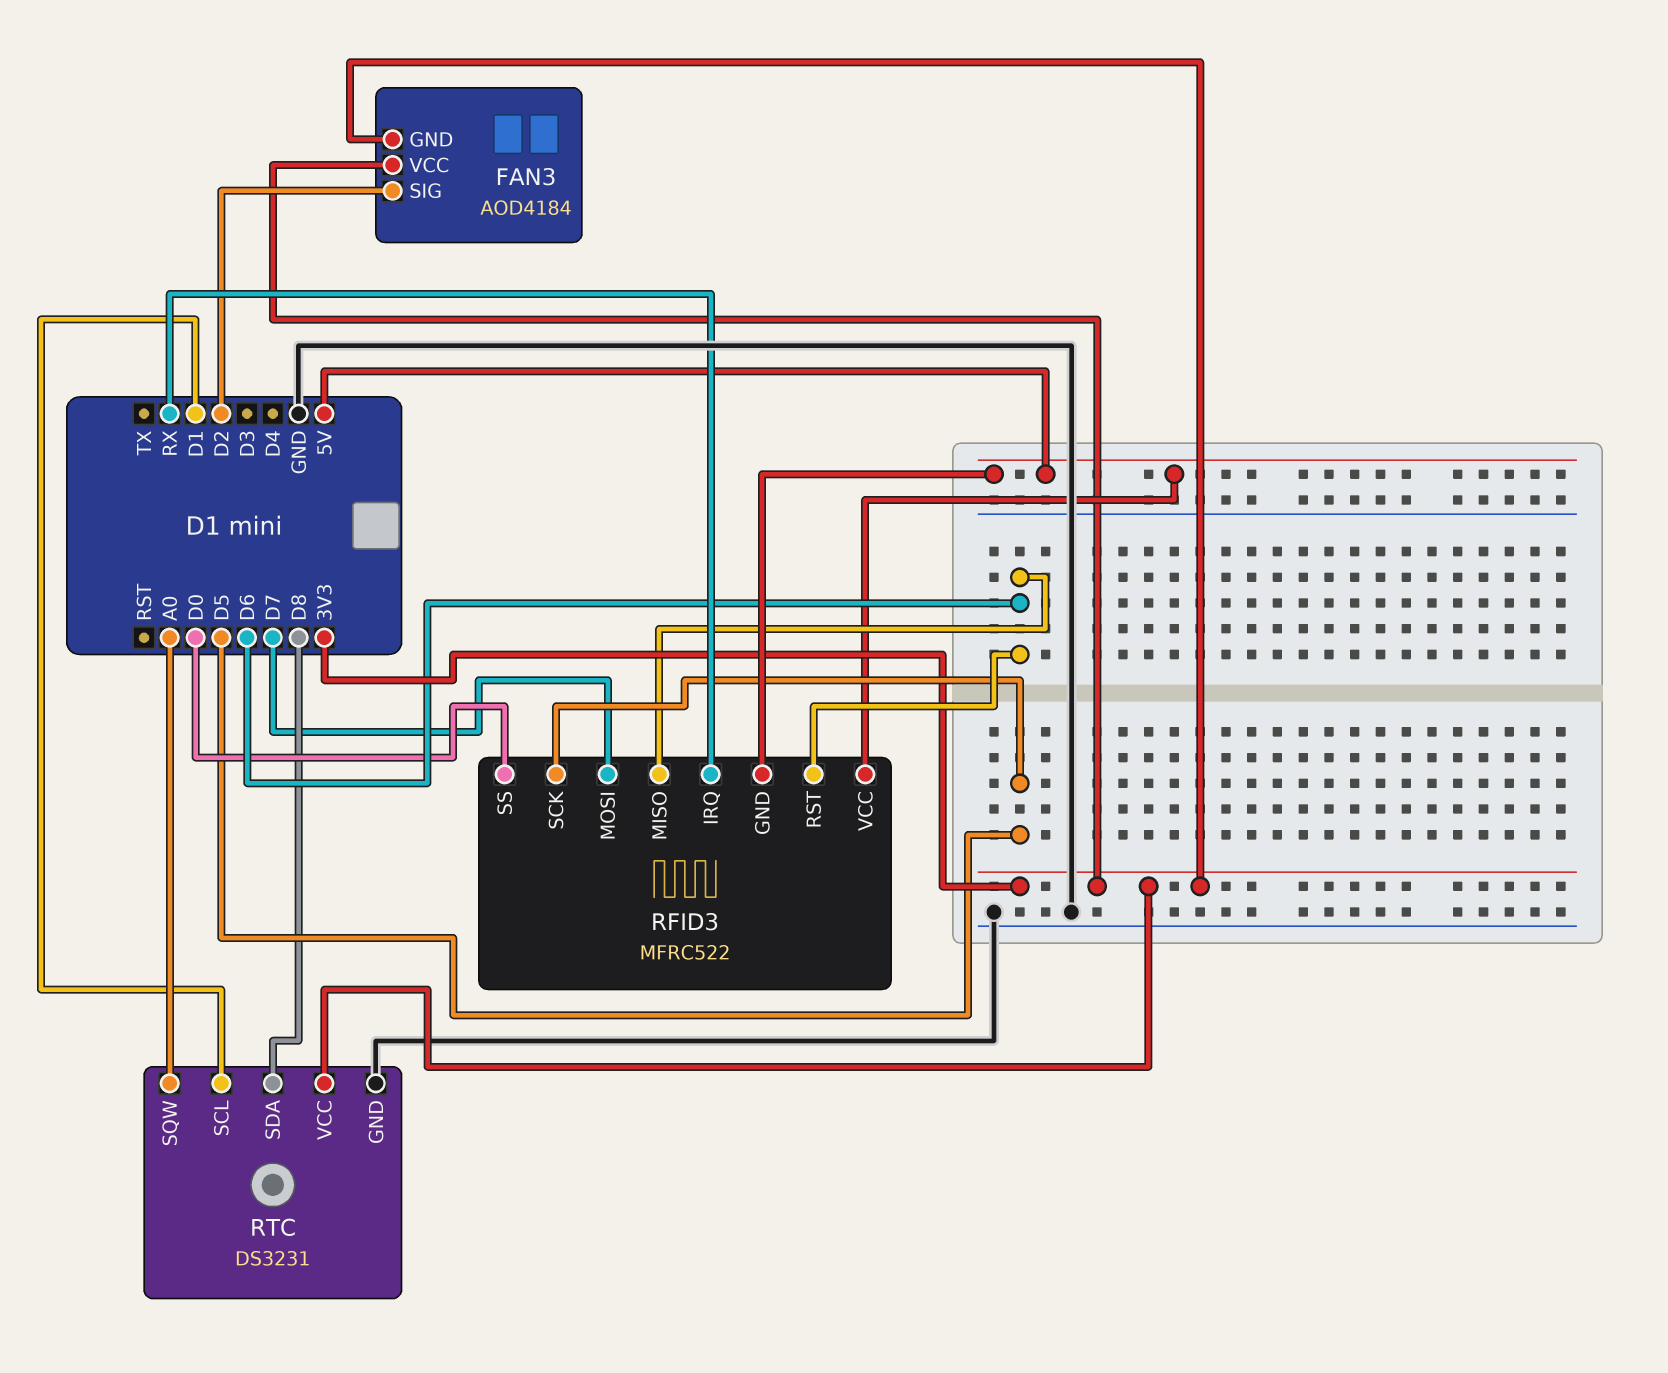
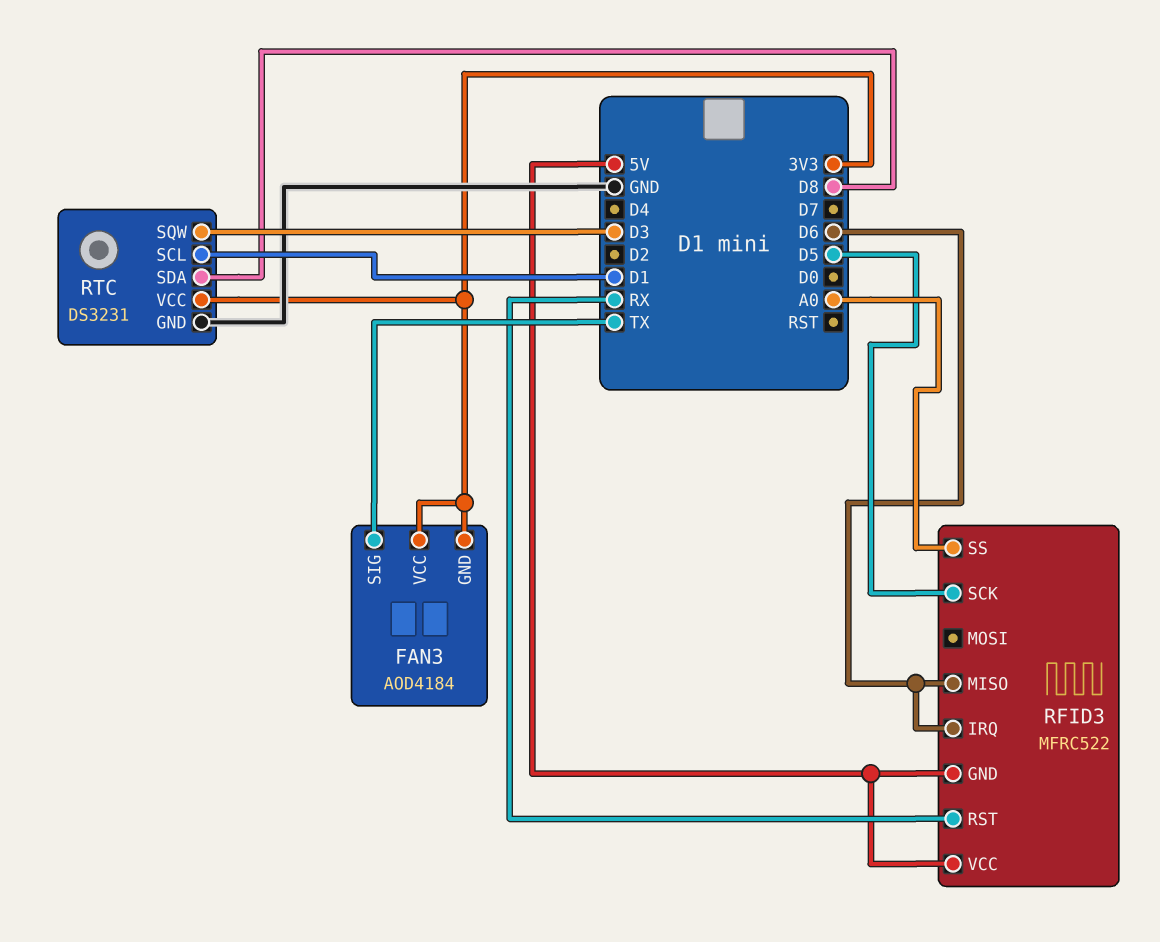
FAN3 pin SIG: D2 -> TX
RFID3 pin IRQ: RX -> D6
RFID3 pin MOSI: D7 -> none
RFID3 pin RST: D6 -> RX
RFID3 pin SS: D0 -> A0
RTC pin SQW: A0 -> D3

